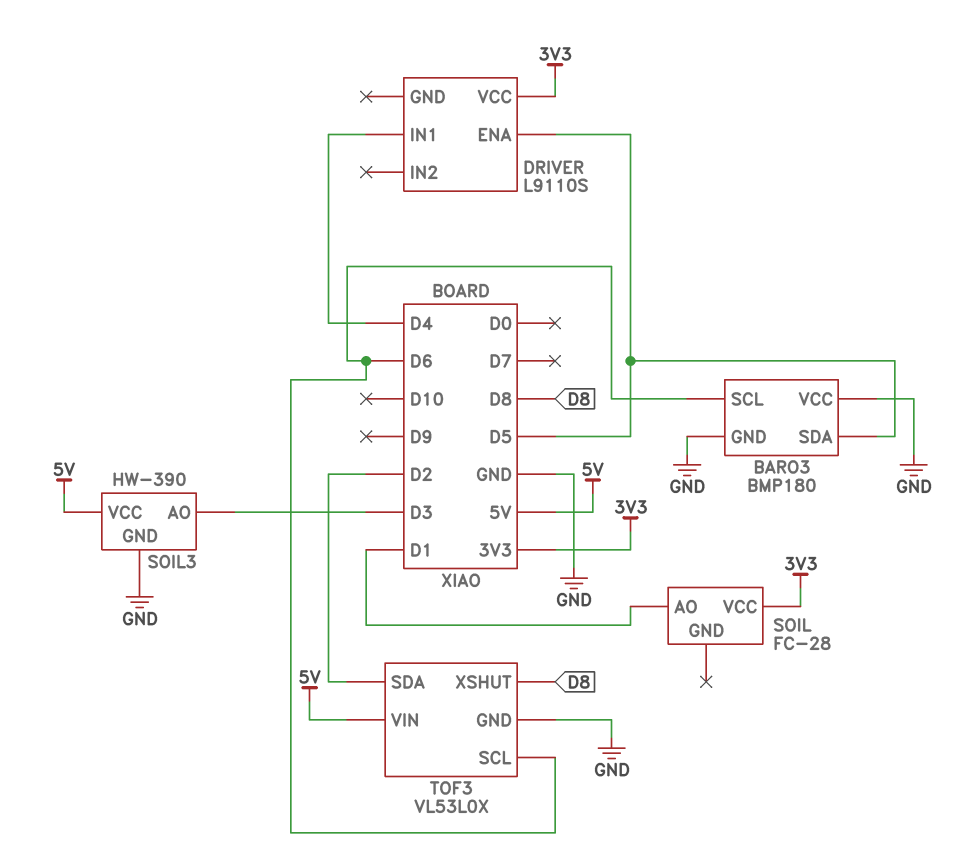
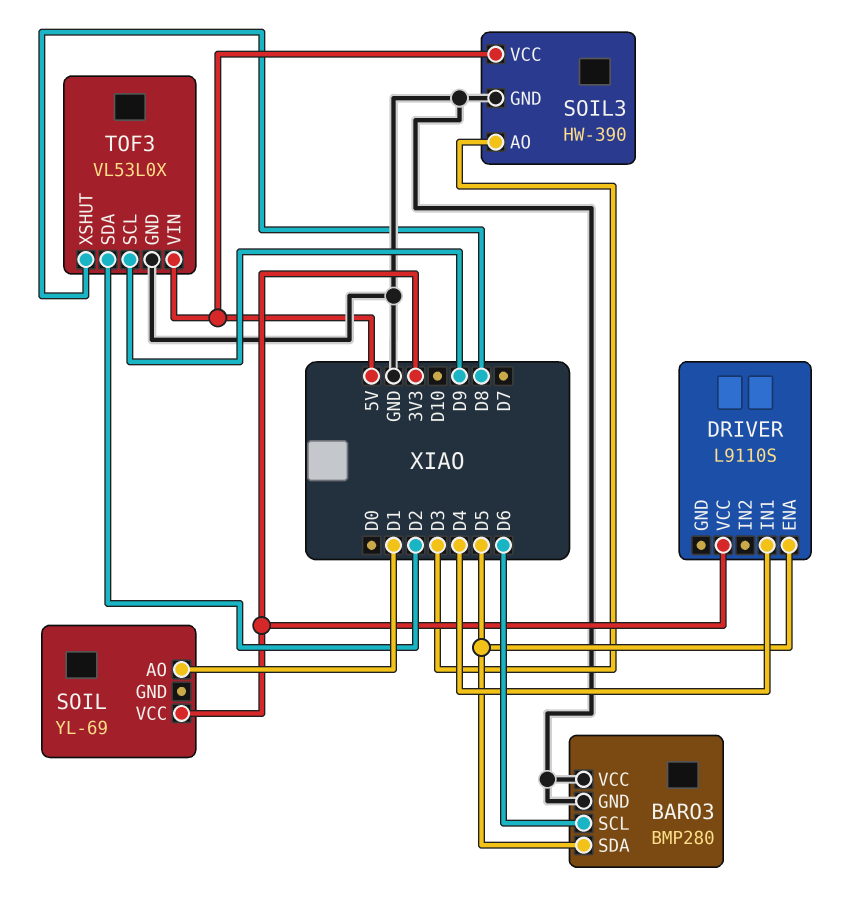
BARO3: BMP180 -> BMP280
SOIL: FC-28 -> YL-69
TOF3 pin SCL: D6 -> D9

